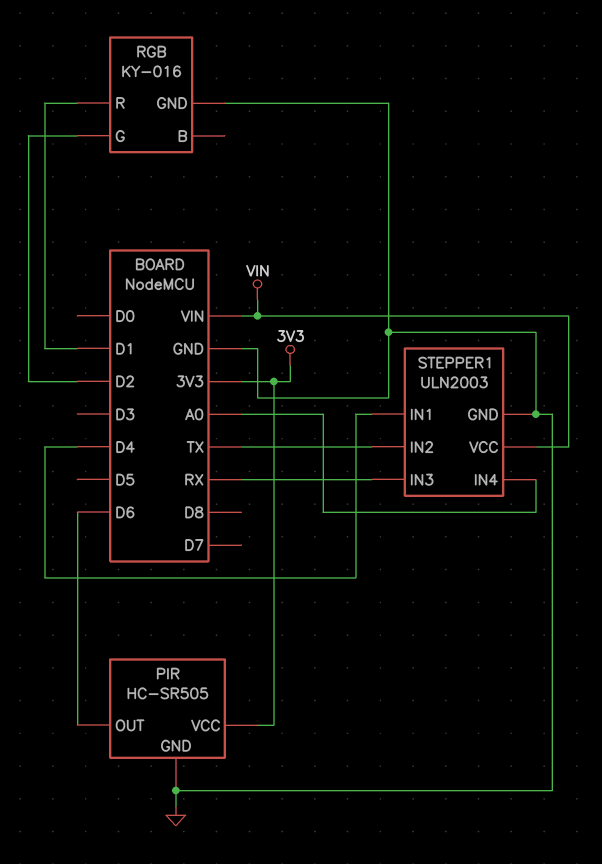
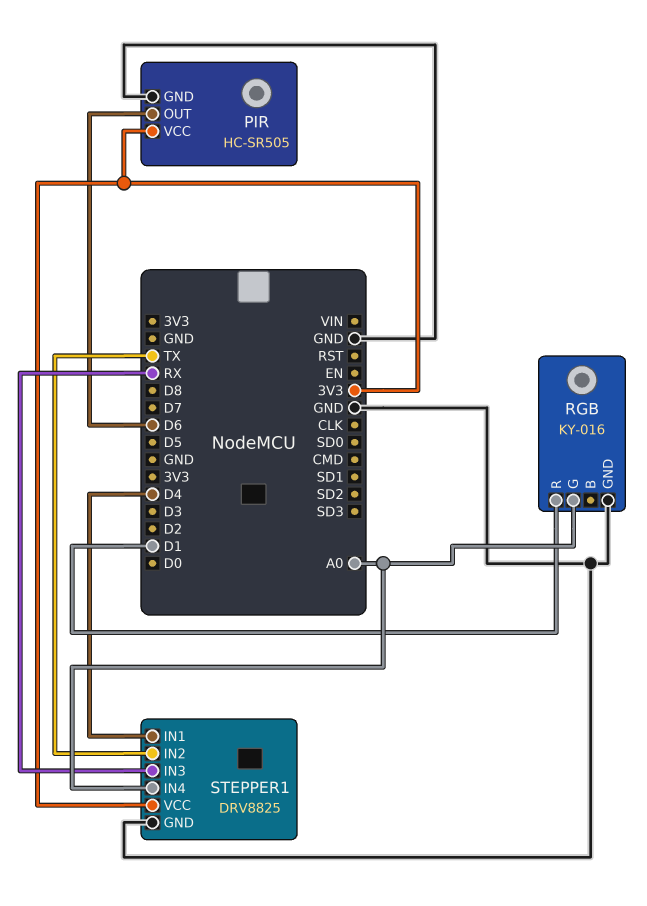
RGB pin G: D2 -> A0
STEPPER1: ULN2003 -> DRV8825
STEPPER1 pin VCC: VIN -> 3V3

